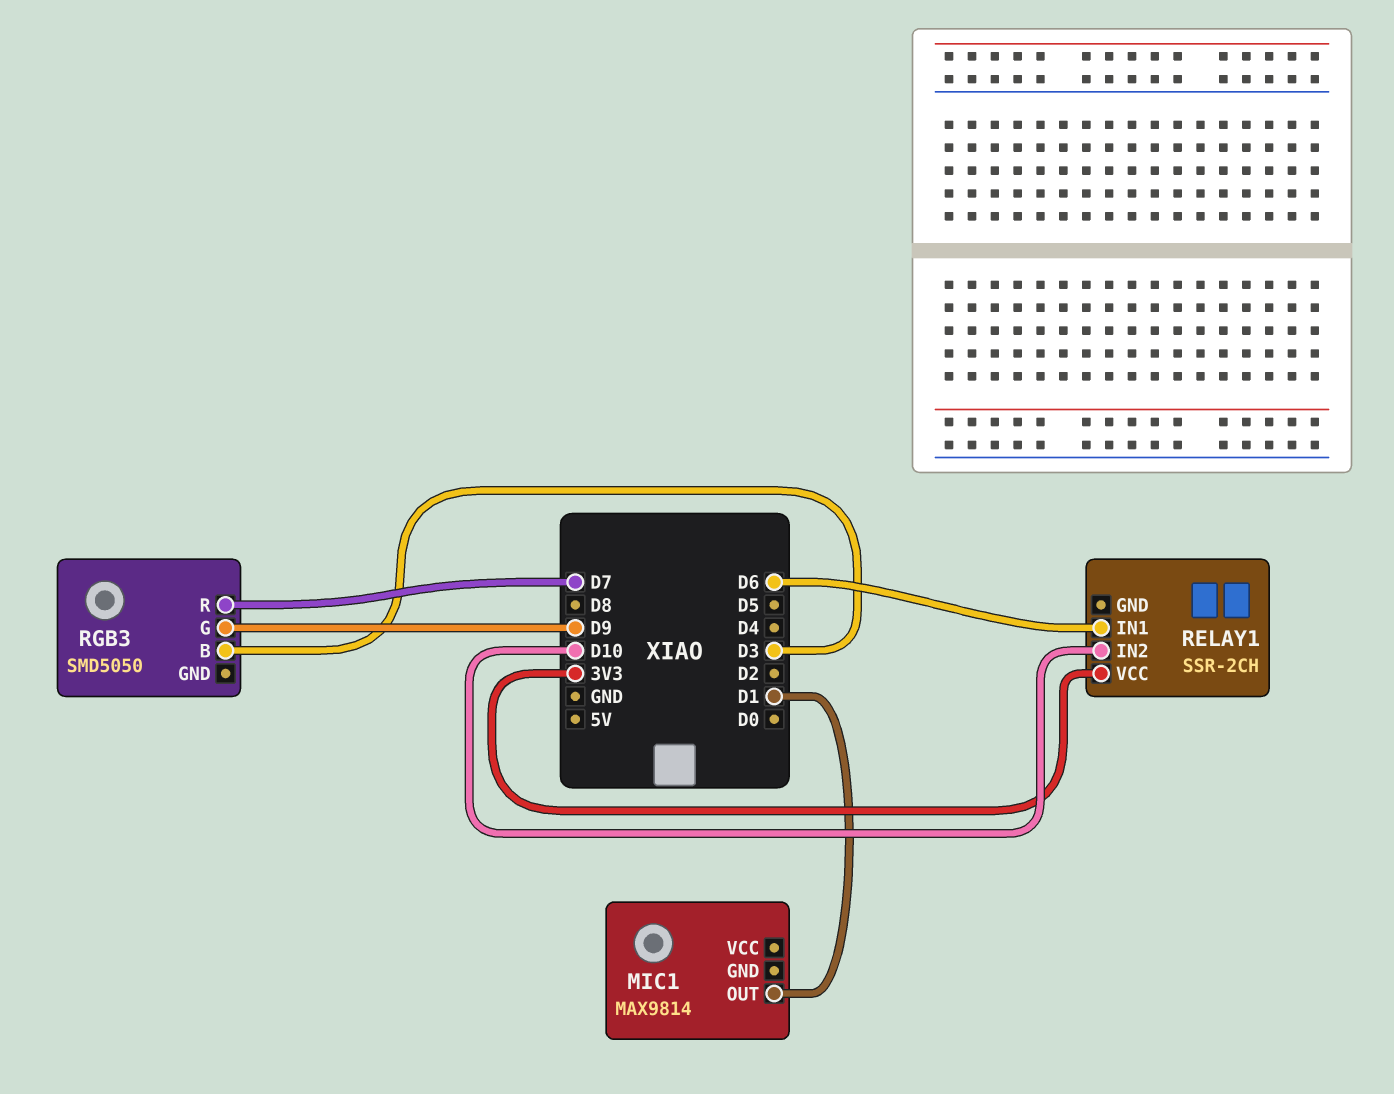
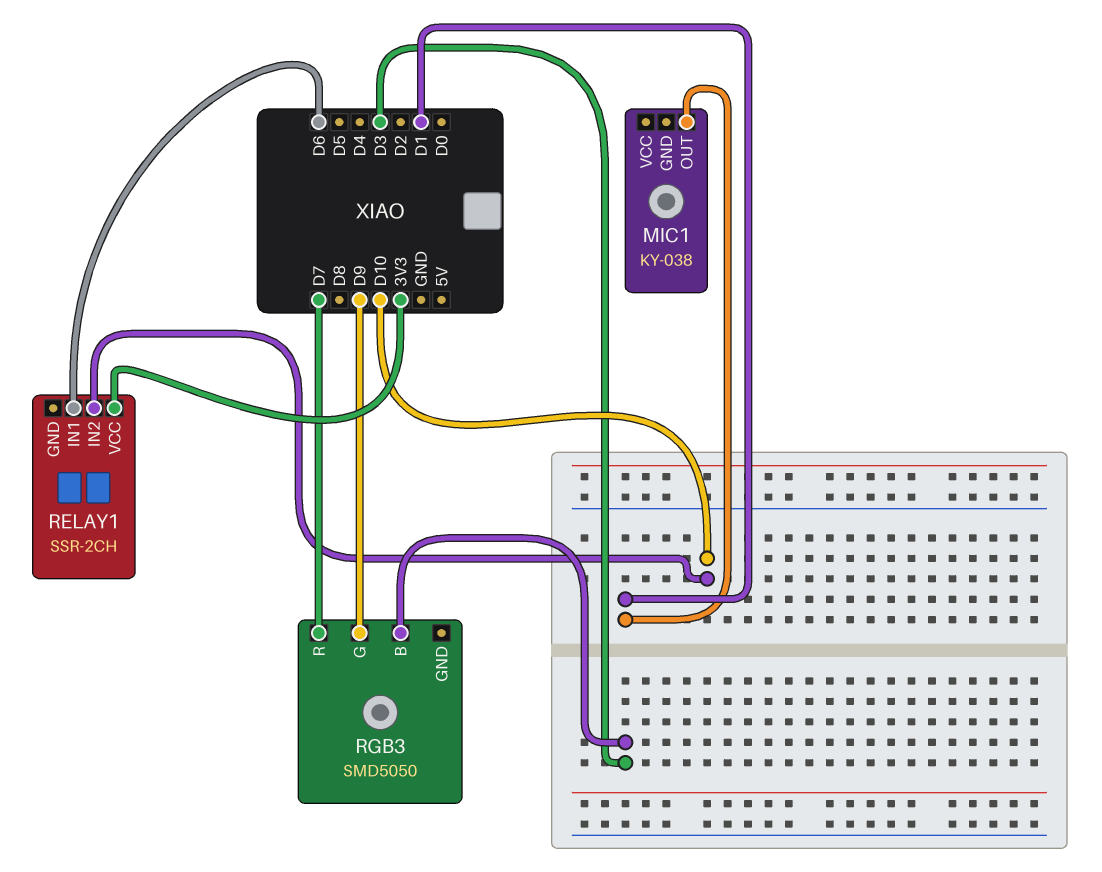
MIC1: MAX9814 -> KY-038

